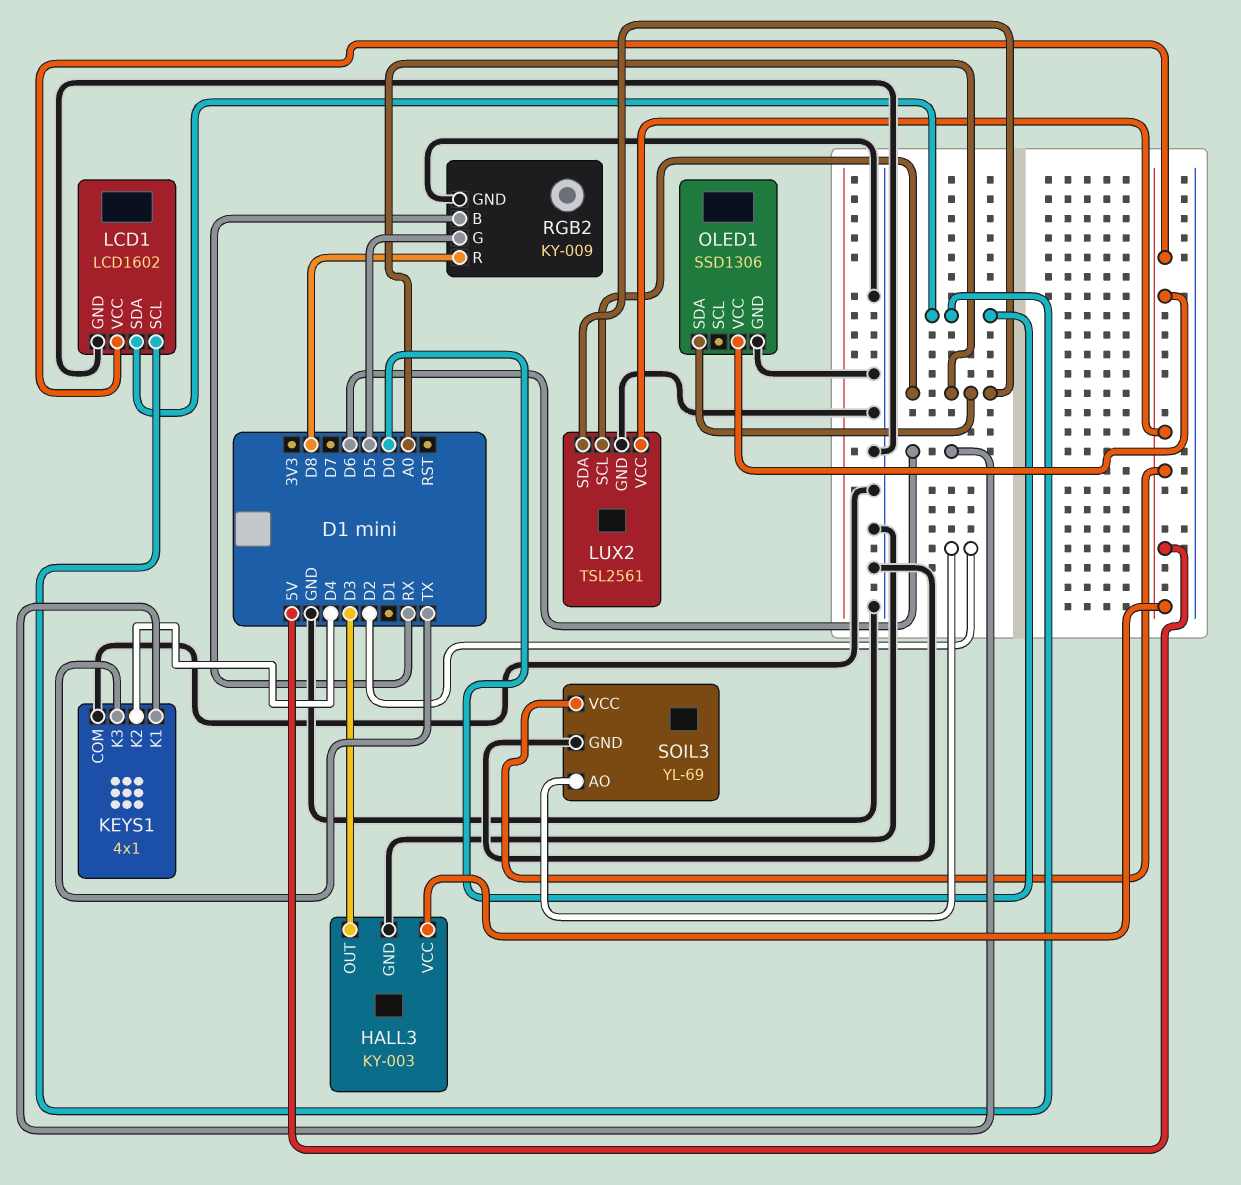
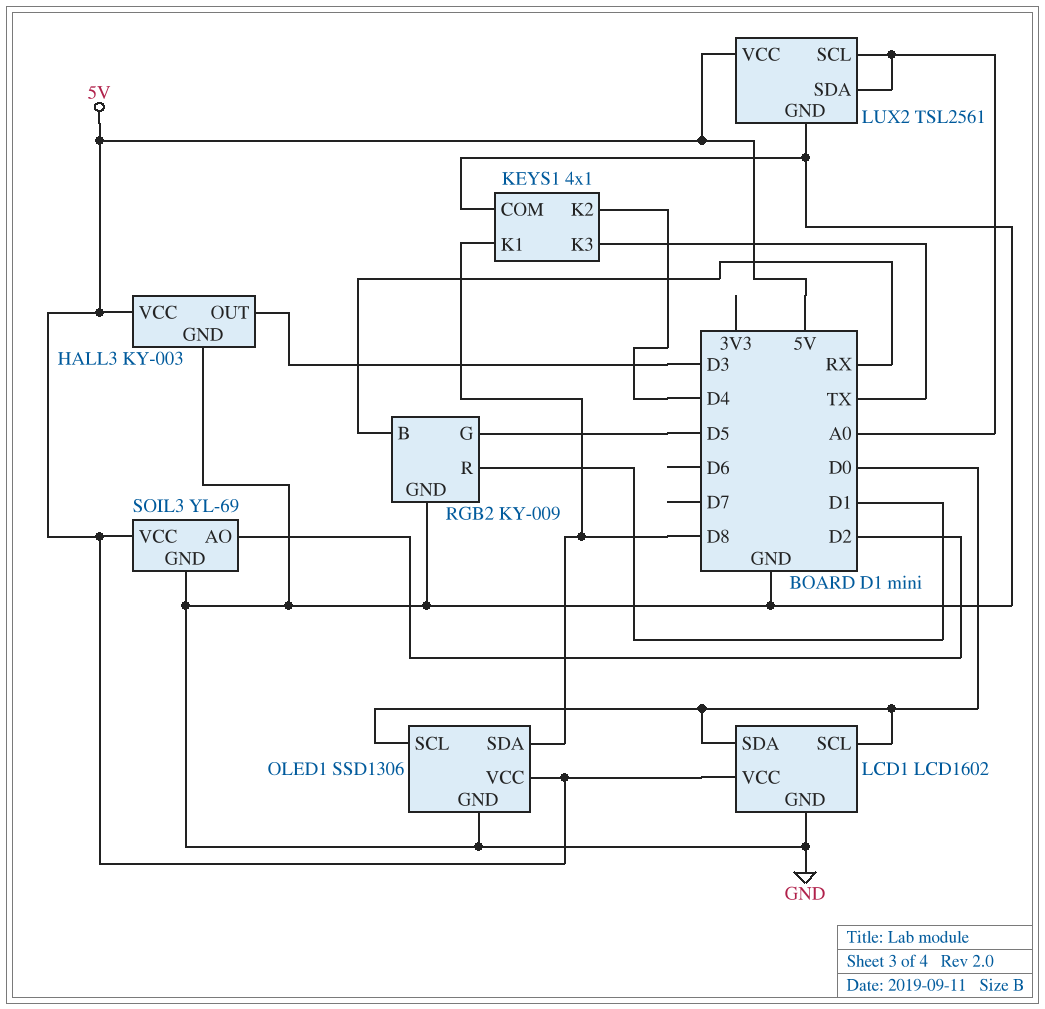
KEYS1 pin K1: D6 -> D8
OLED1 pin SCL: none -> D0
OLED1 pin SDA: A0 -> D8
RGB2 pin R: D8 -> D1

